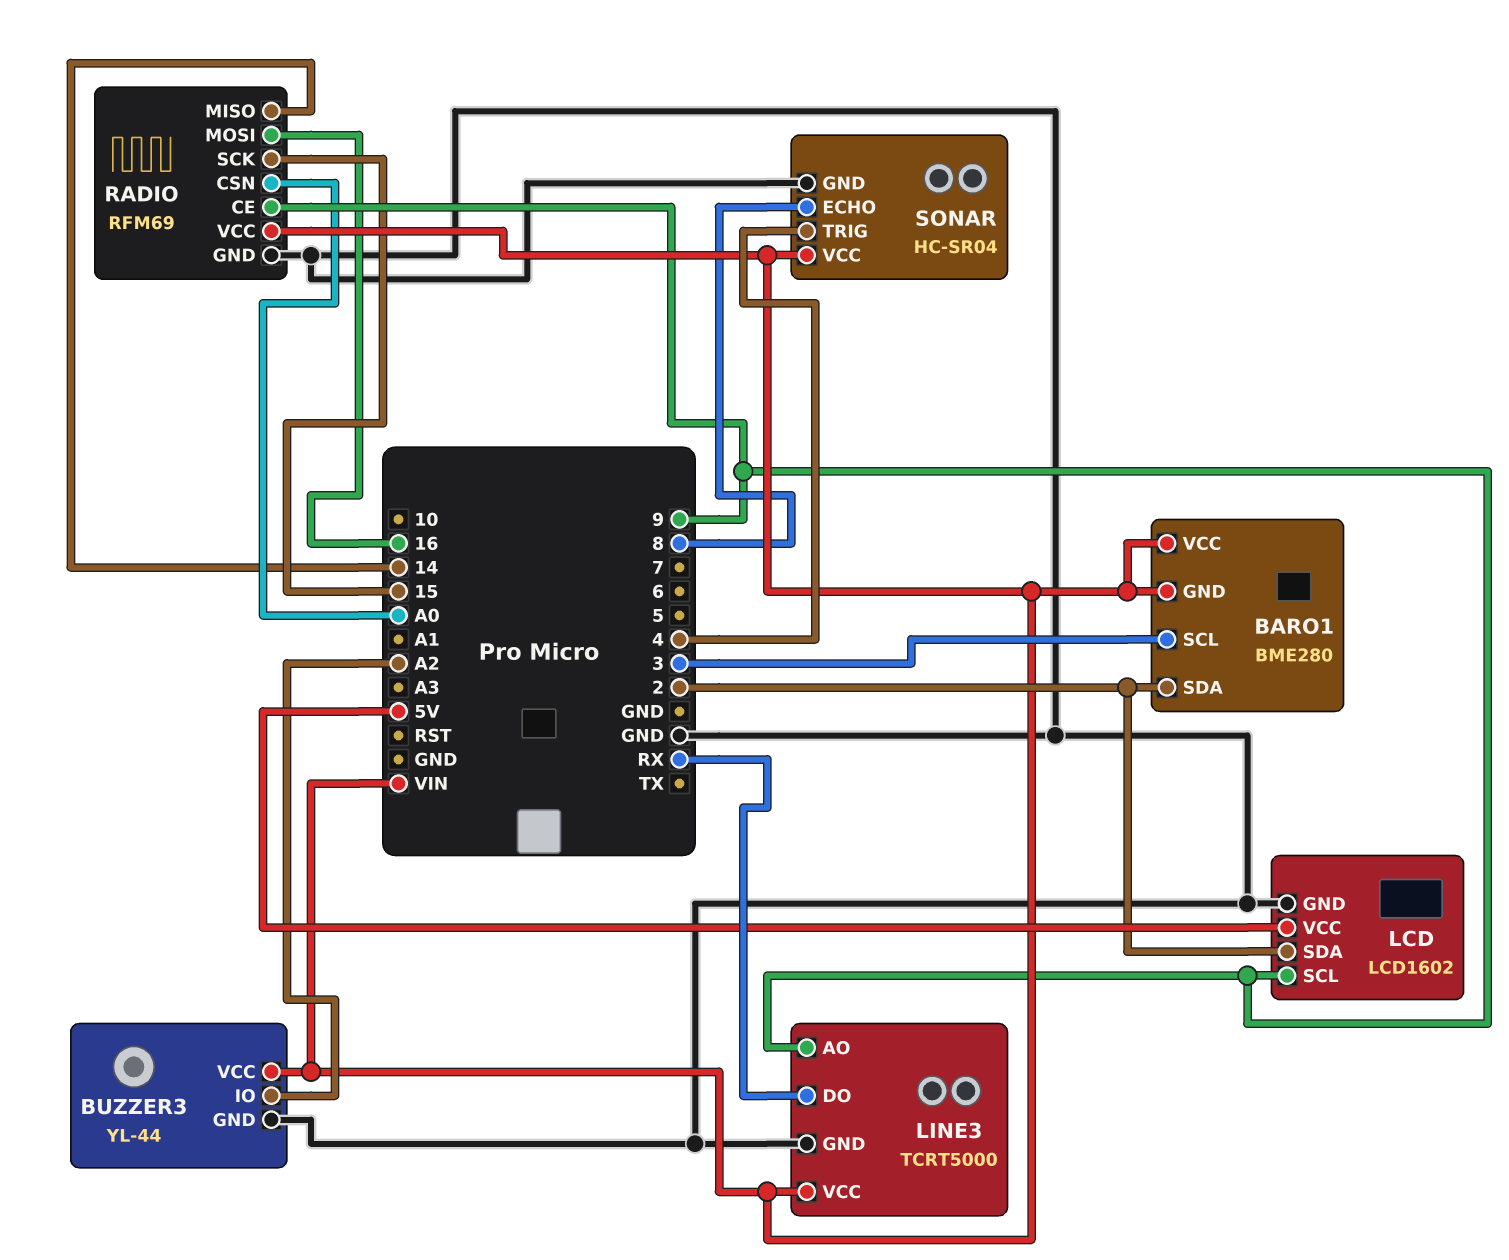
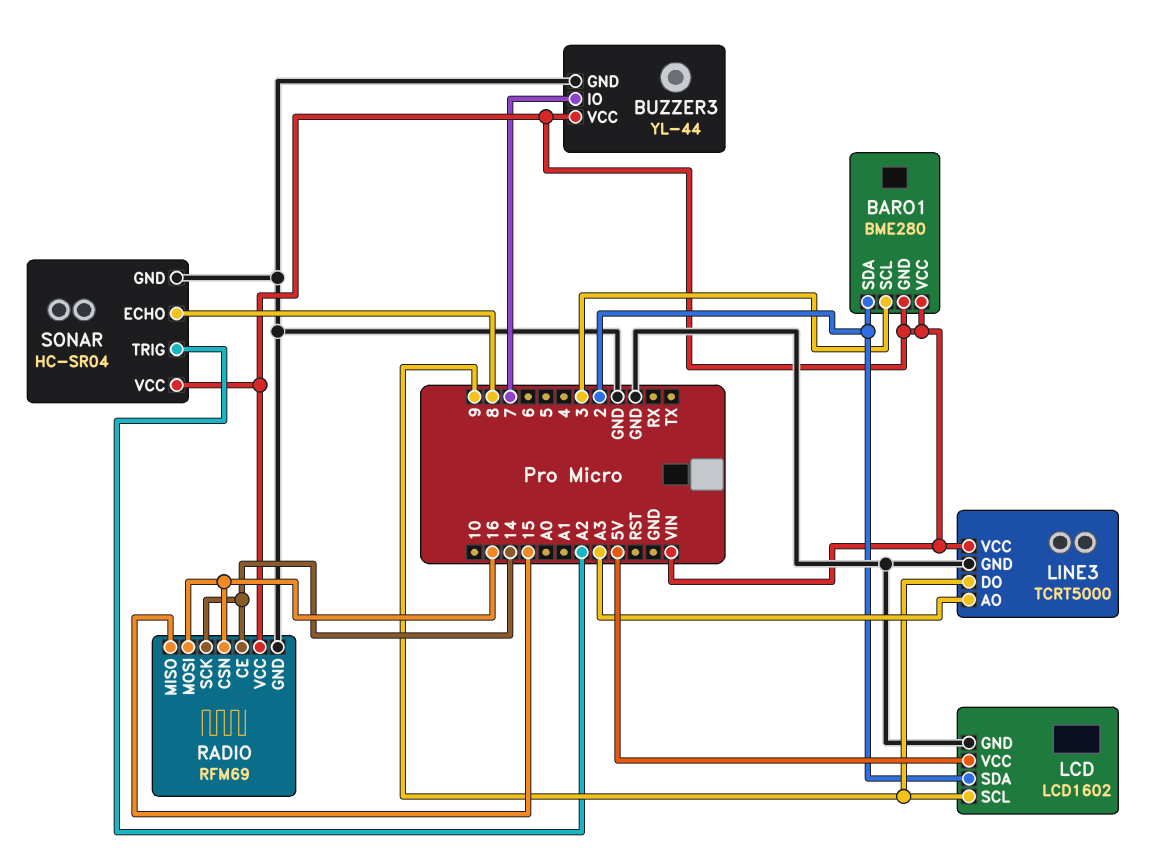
BUZZER3 pin IO: A2 -> 7
LINE3 pin AO: 9 -> A3
LINE3 pin DO: RX -> 9
RADIO pin CE: 9 -> 14
RADIO pin CSN: A0 -> 16
RADIO pin MISO: 14 -> 15
RADIO pin SCK: 15 -> 14
SONAR pin TRIG: 4 -> A2

